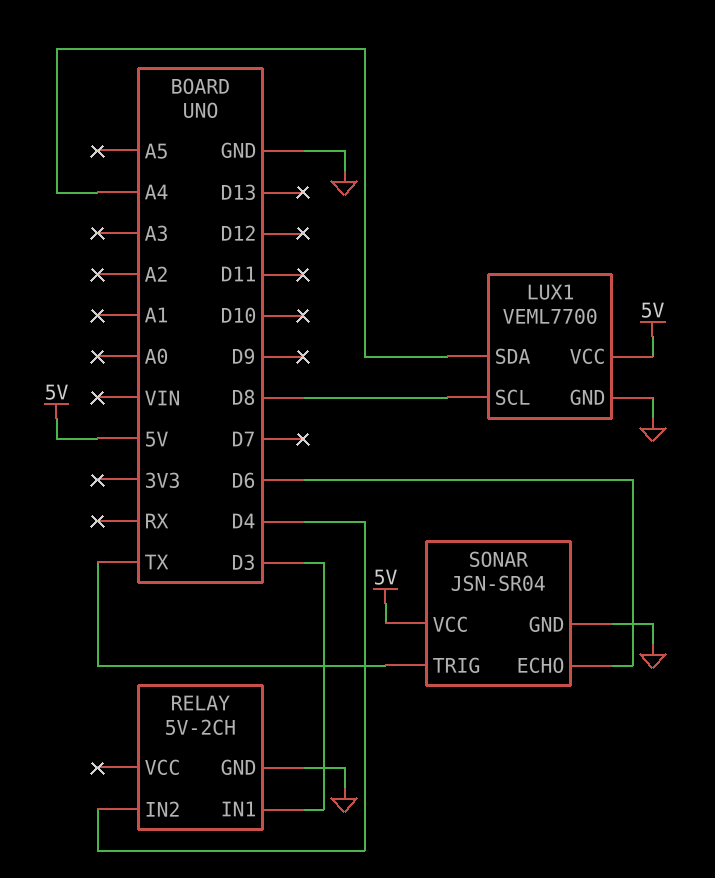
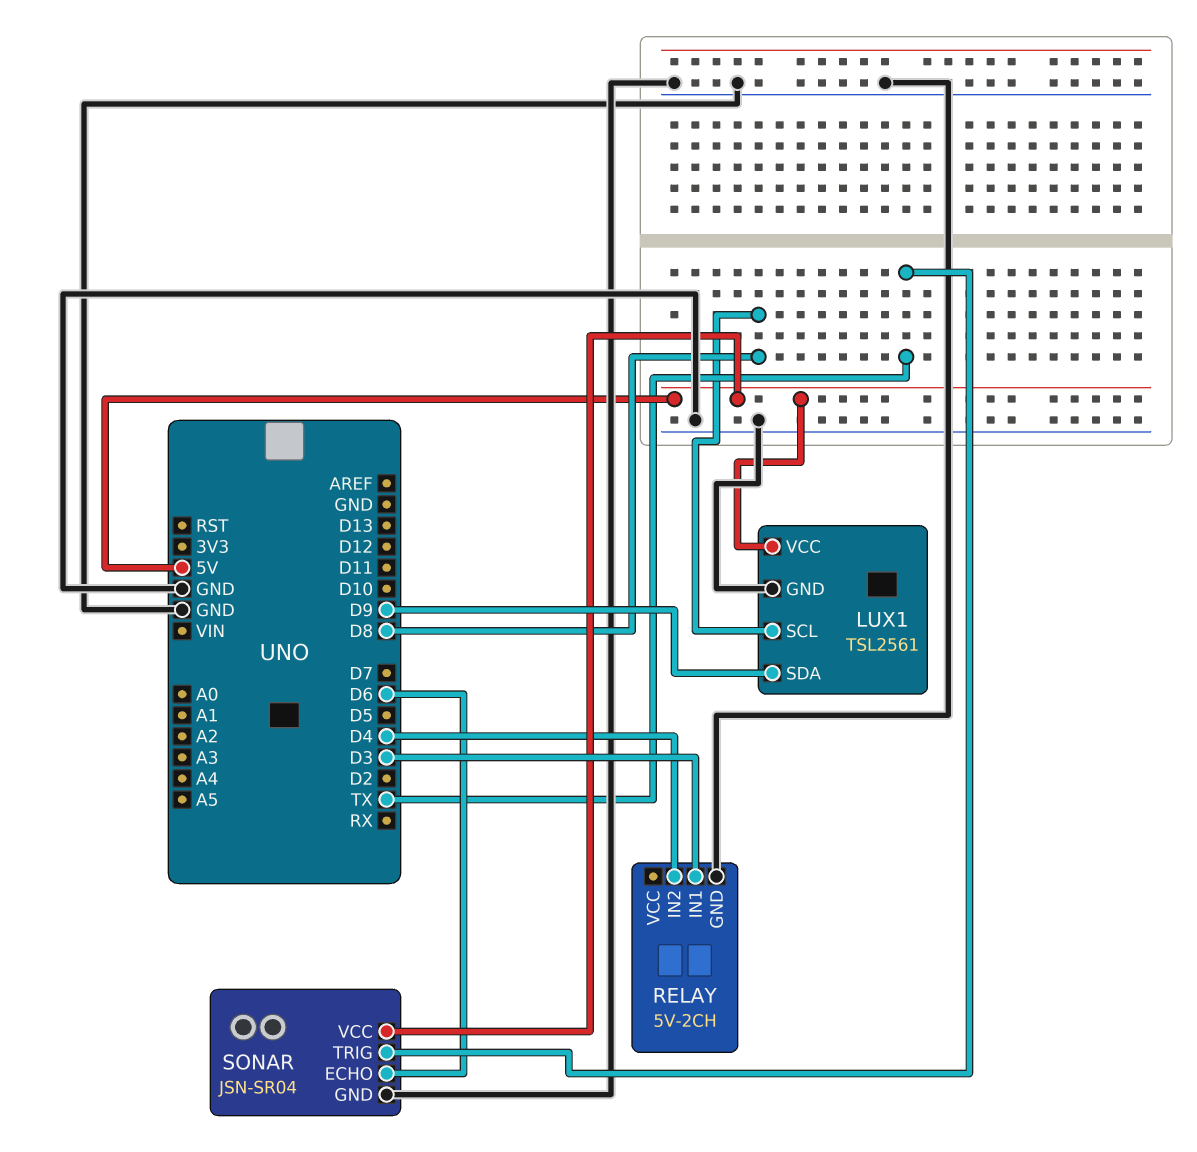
LUX1: VEML7700 -> TSL2561
LUX1 pin SDA: A4 -> D9

